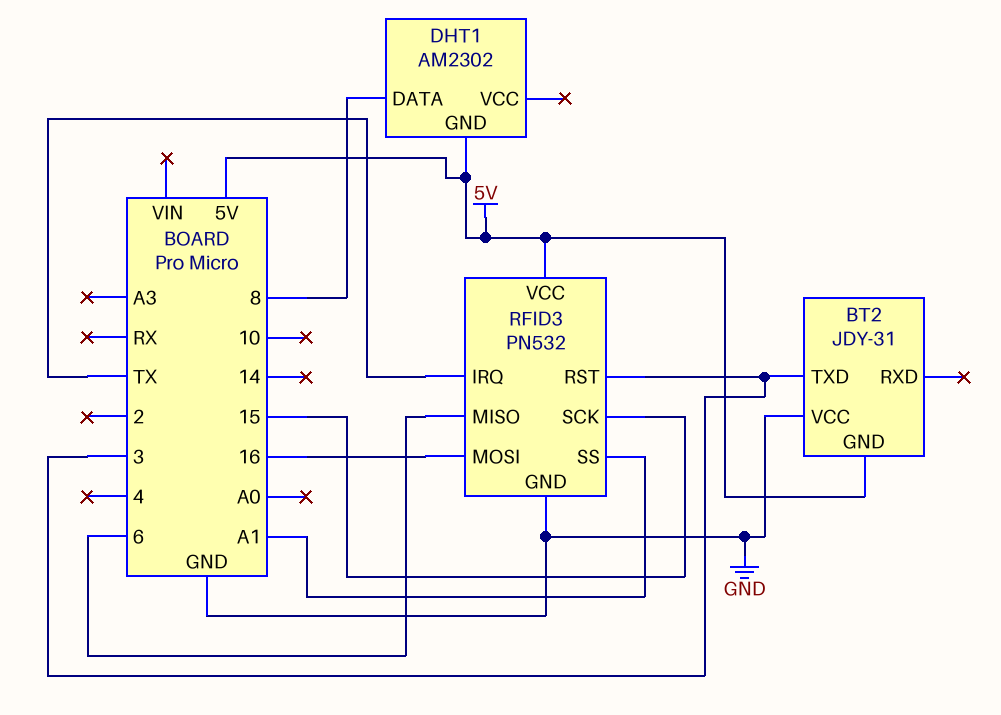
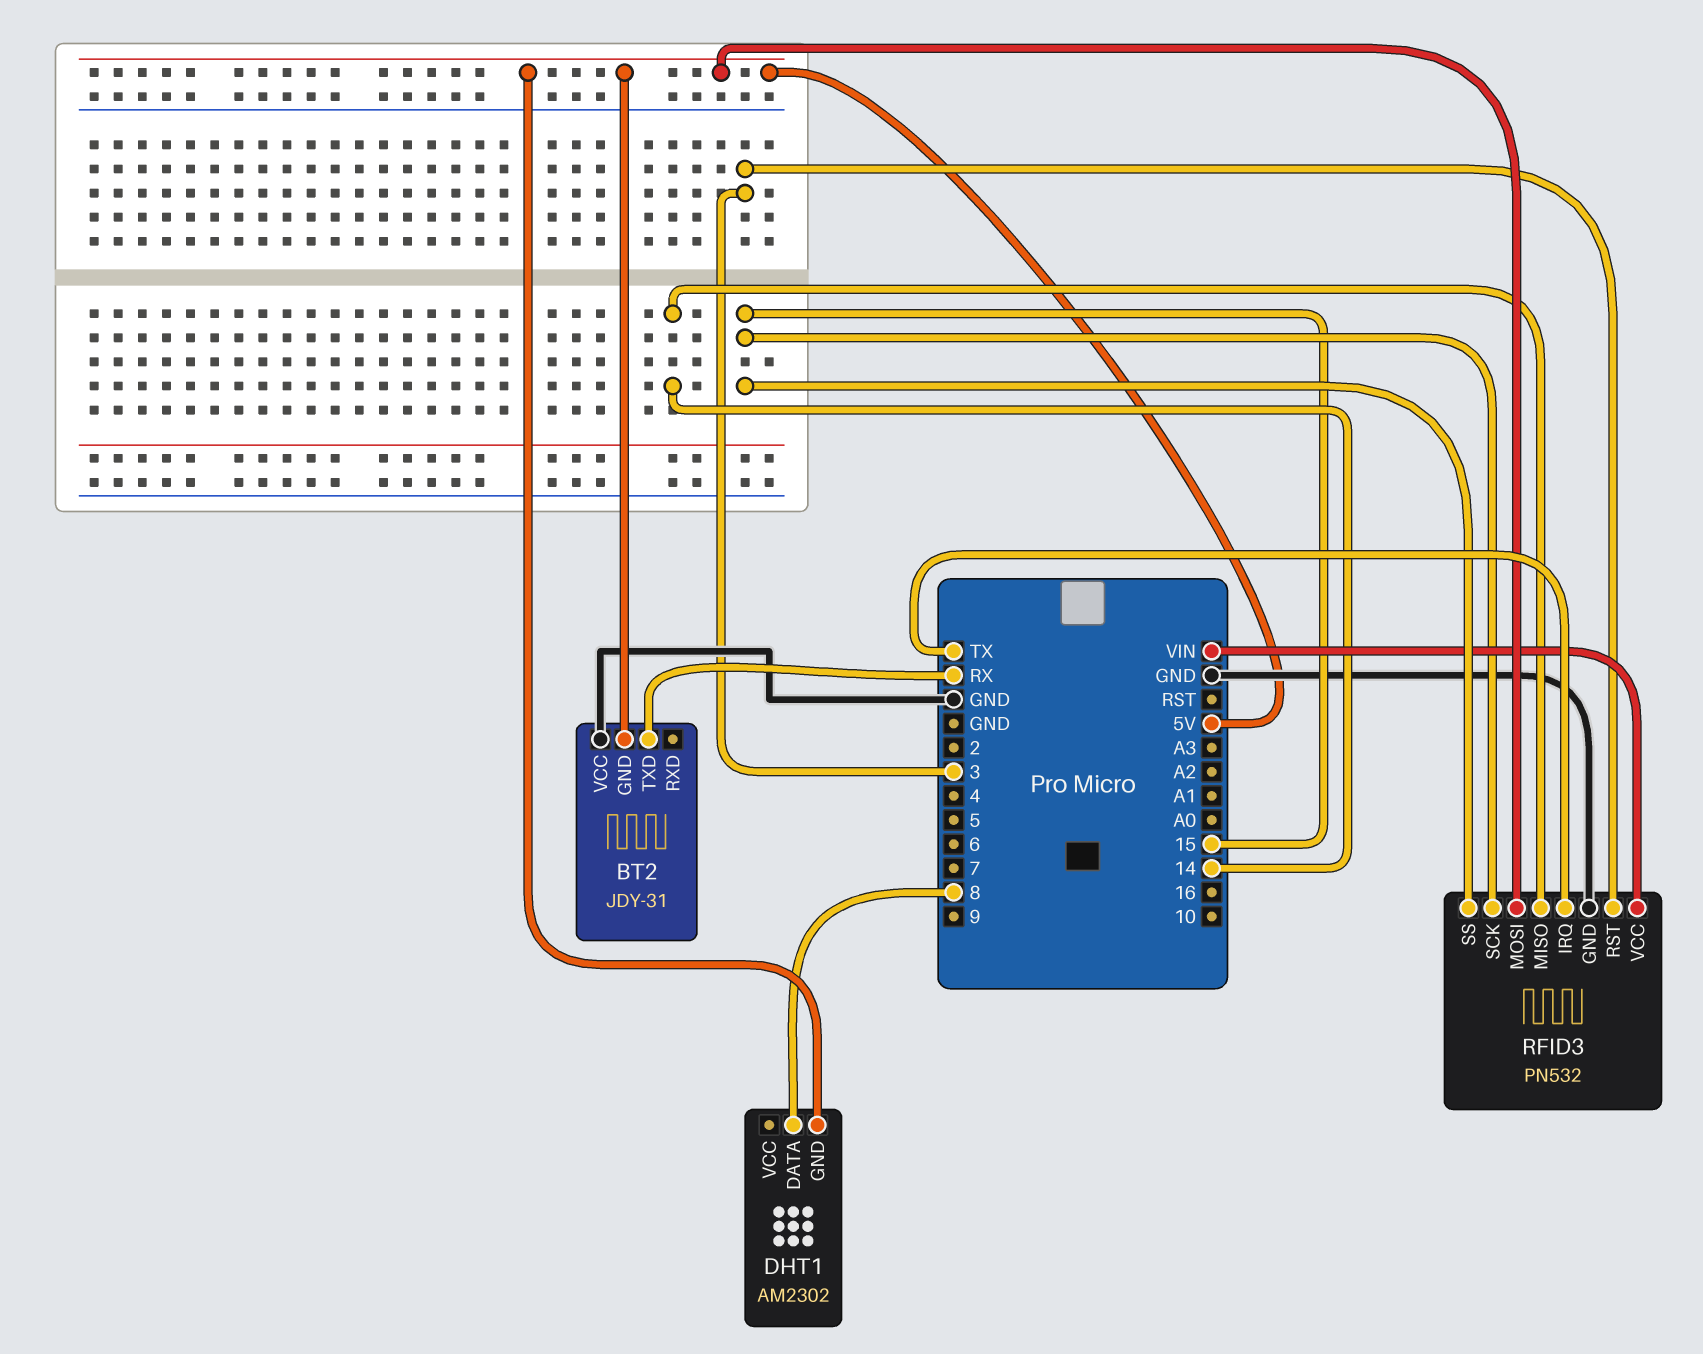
BT2 pin TXD: 3 -> RX
RFID3 pin MISO: 6 -> 14
RFID3 pin MOSI: 16 -> 5V
RFID3 pin SS: A1 -> 15
RFID3 pin VCC: 5V -> VIN

